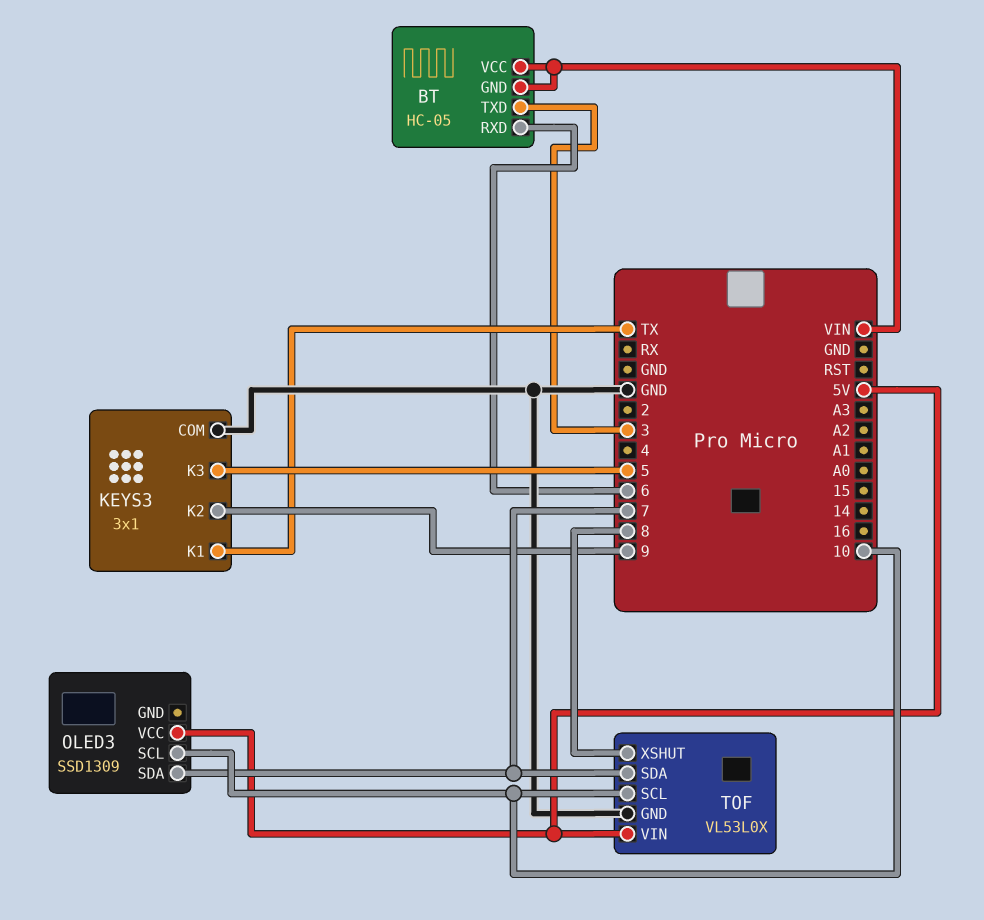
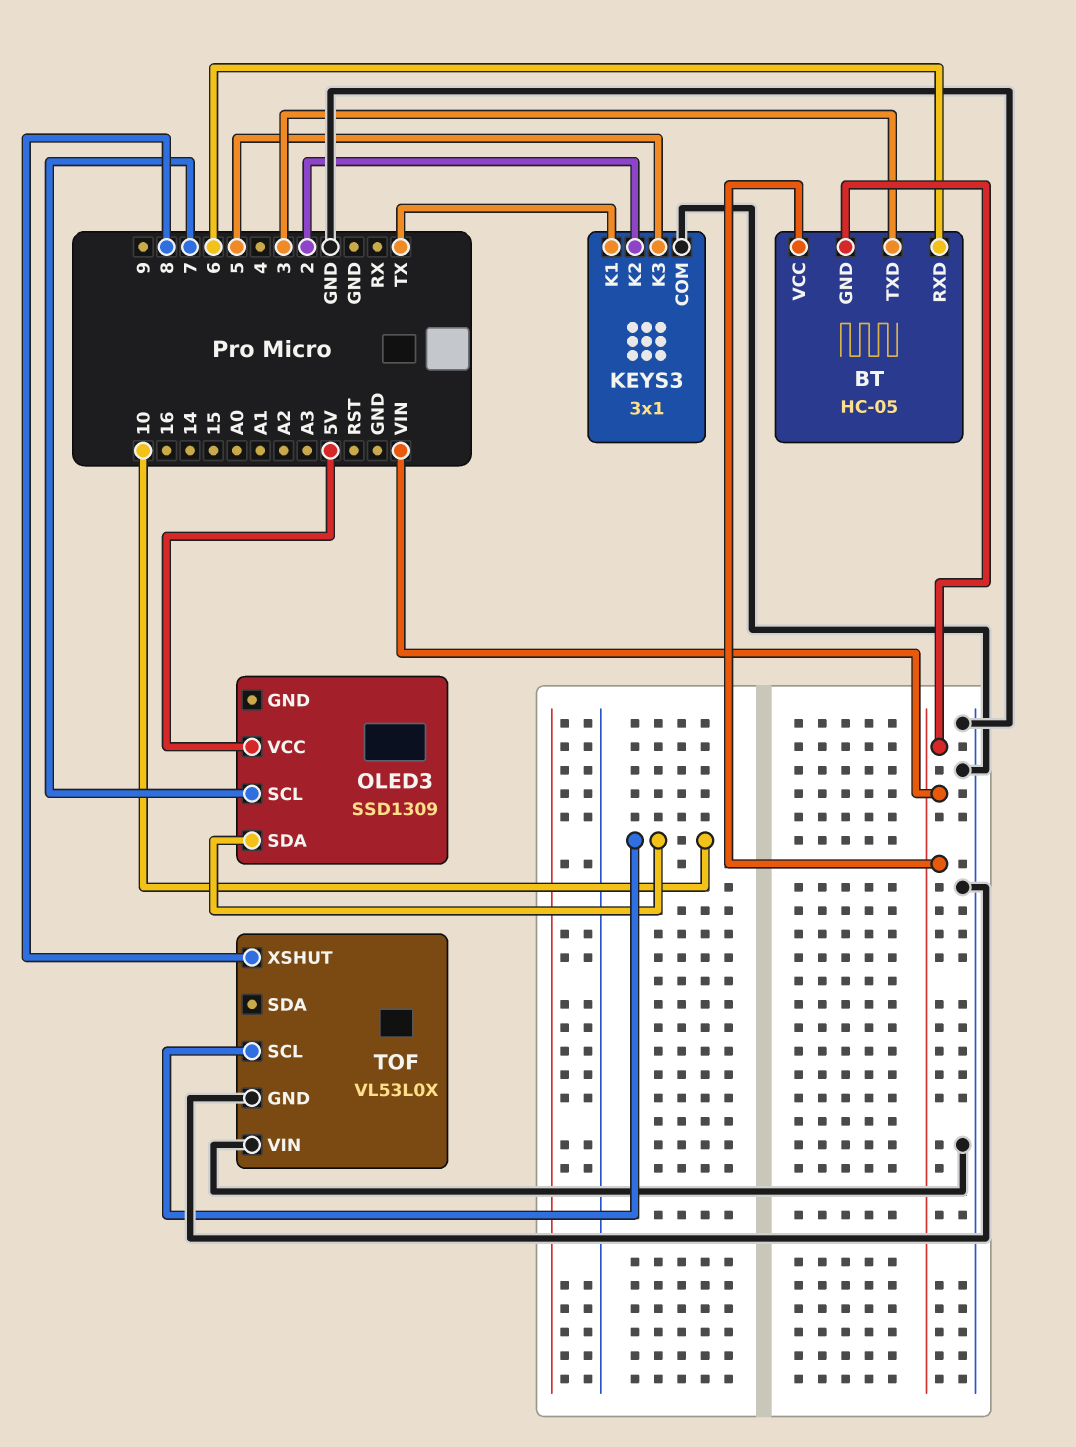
KEYS3 pin K2: 9 -> 2
OLED3 pin SCL: 10 -> 7
OLED3 pin SDA: 7 -> 10
TOF pin SDA: 7 -> none
TOF pin VIN: 5V -> GND

